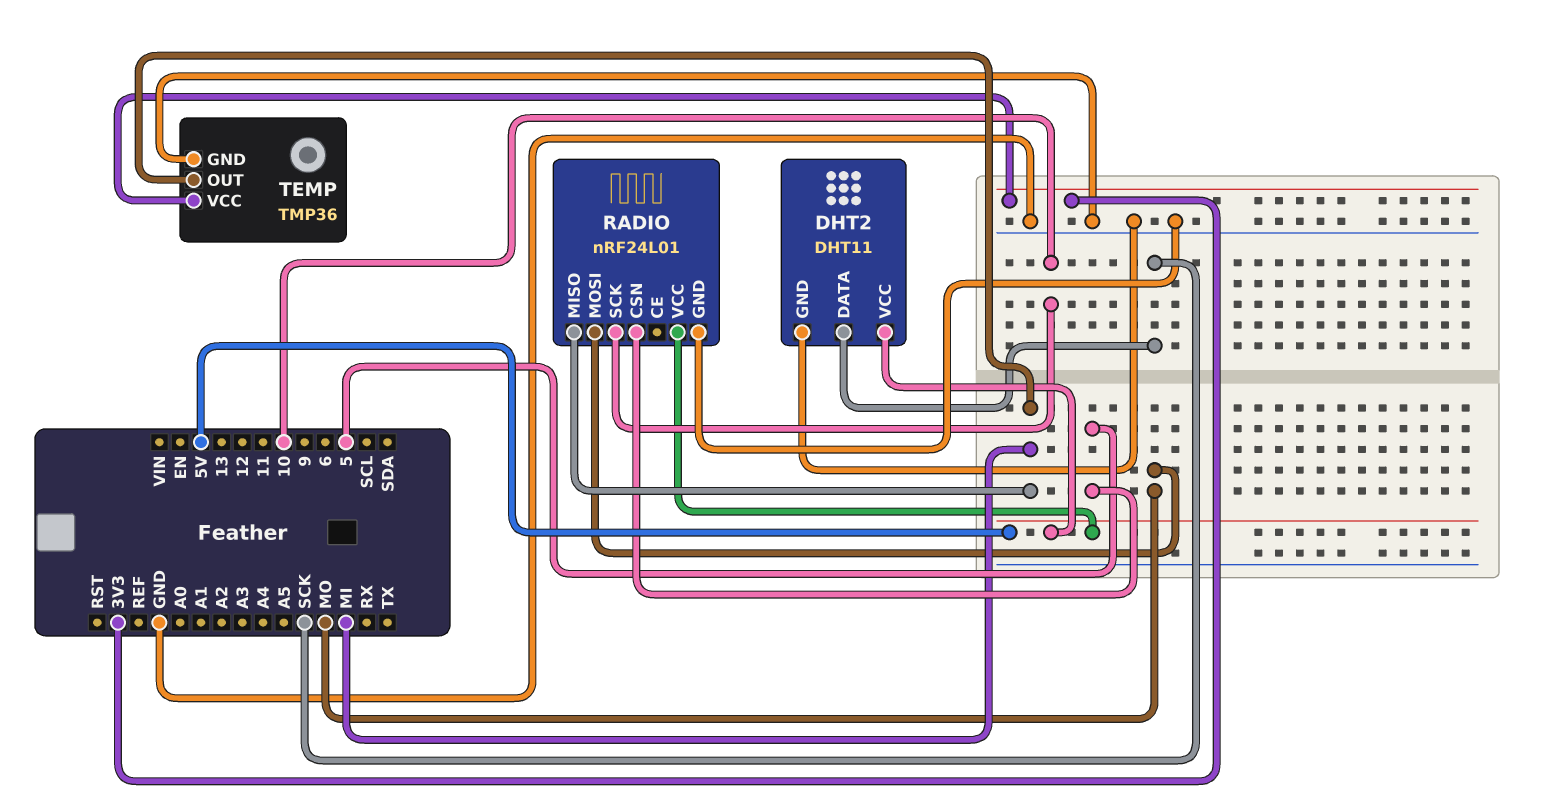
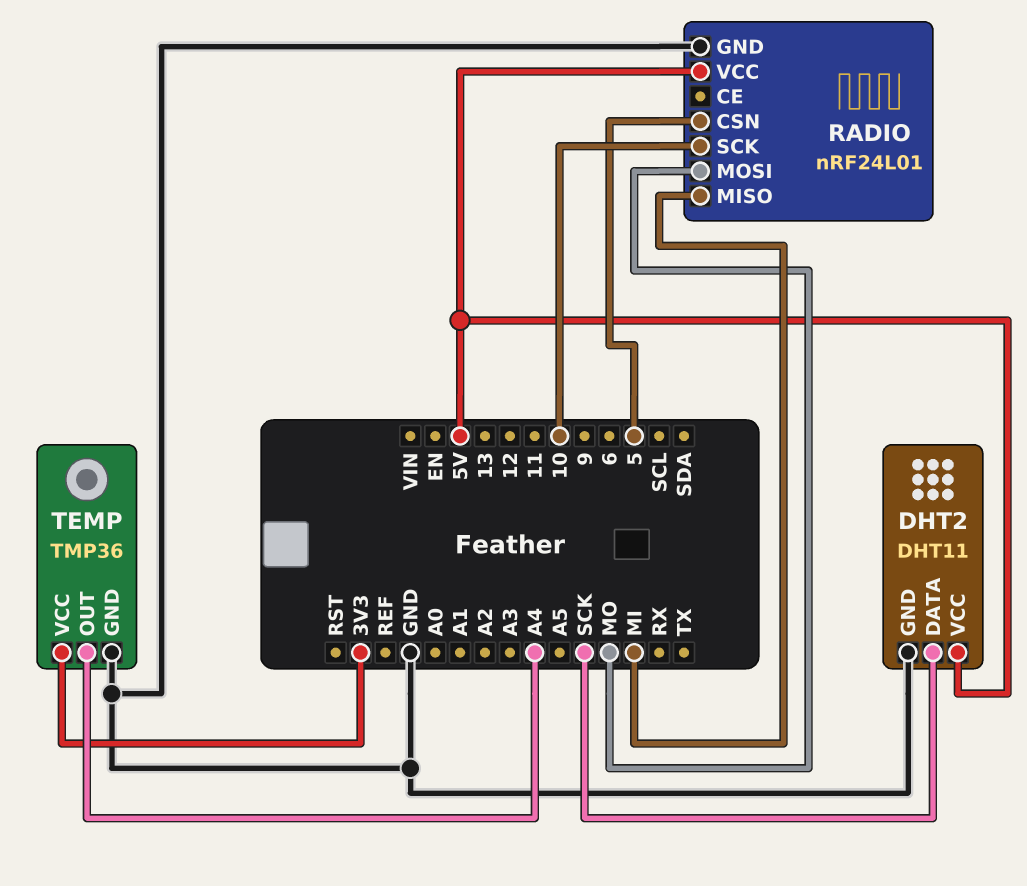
TEMP pin OUT: MI -> A4

